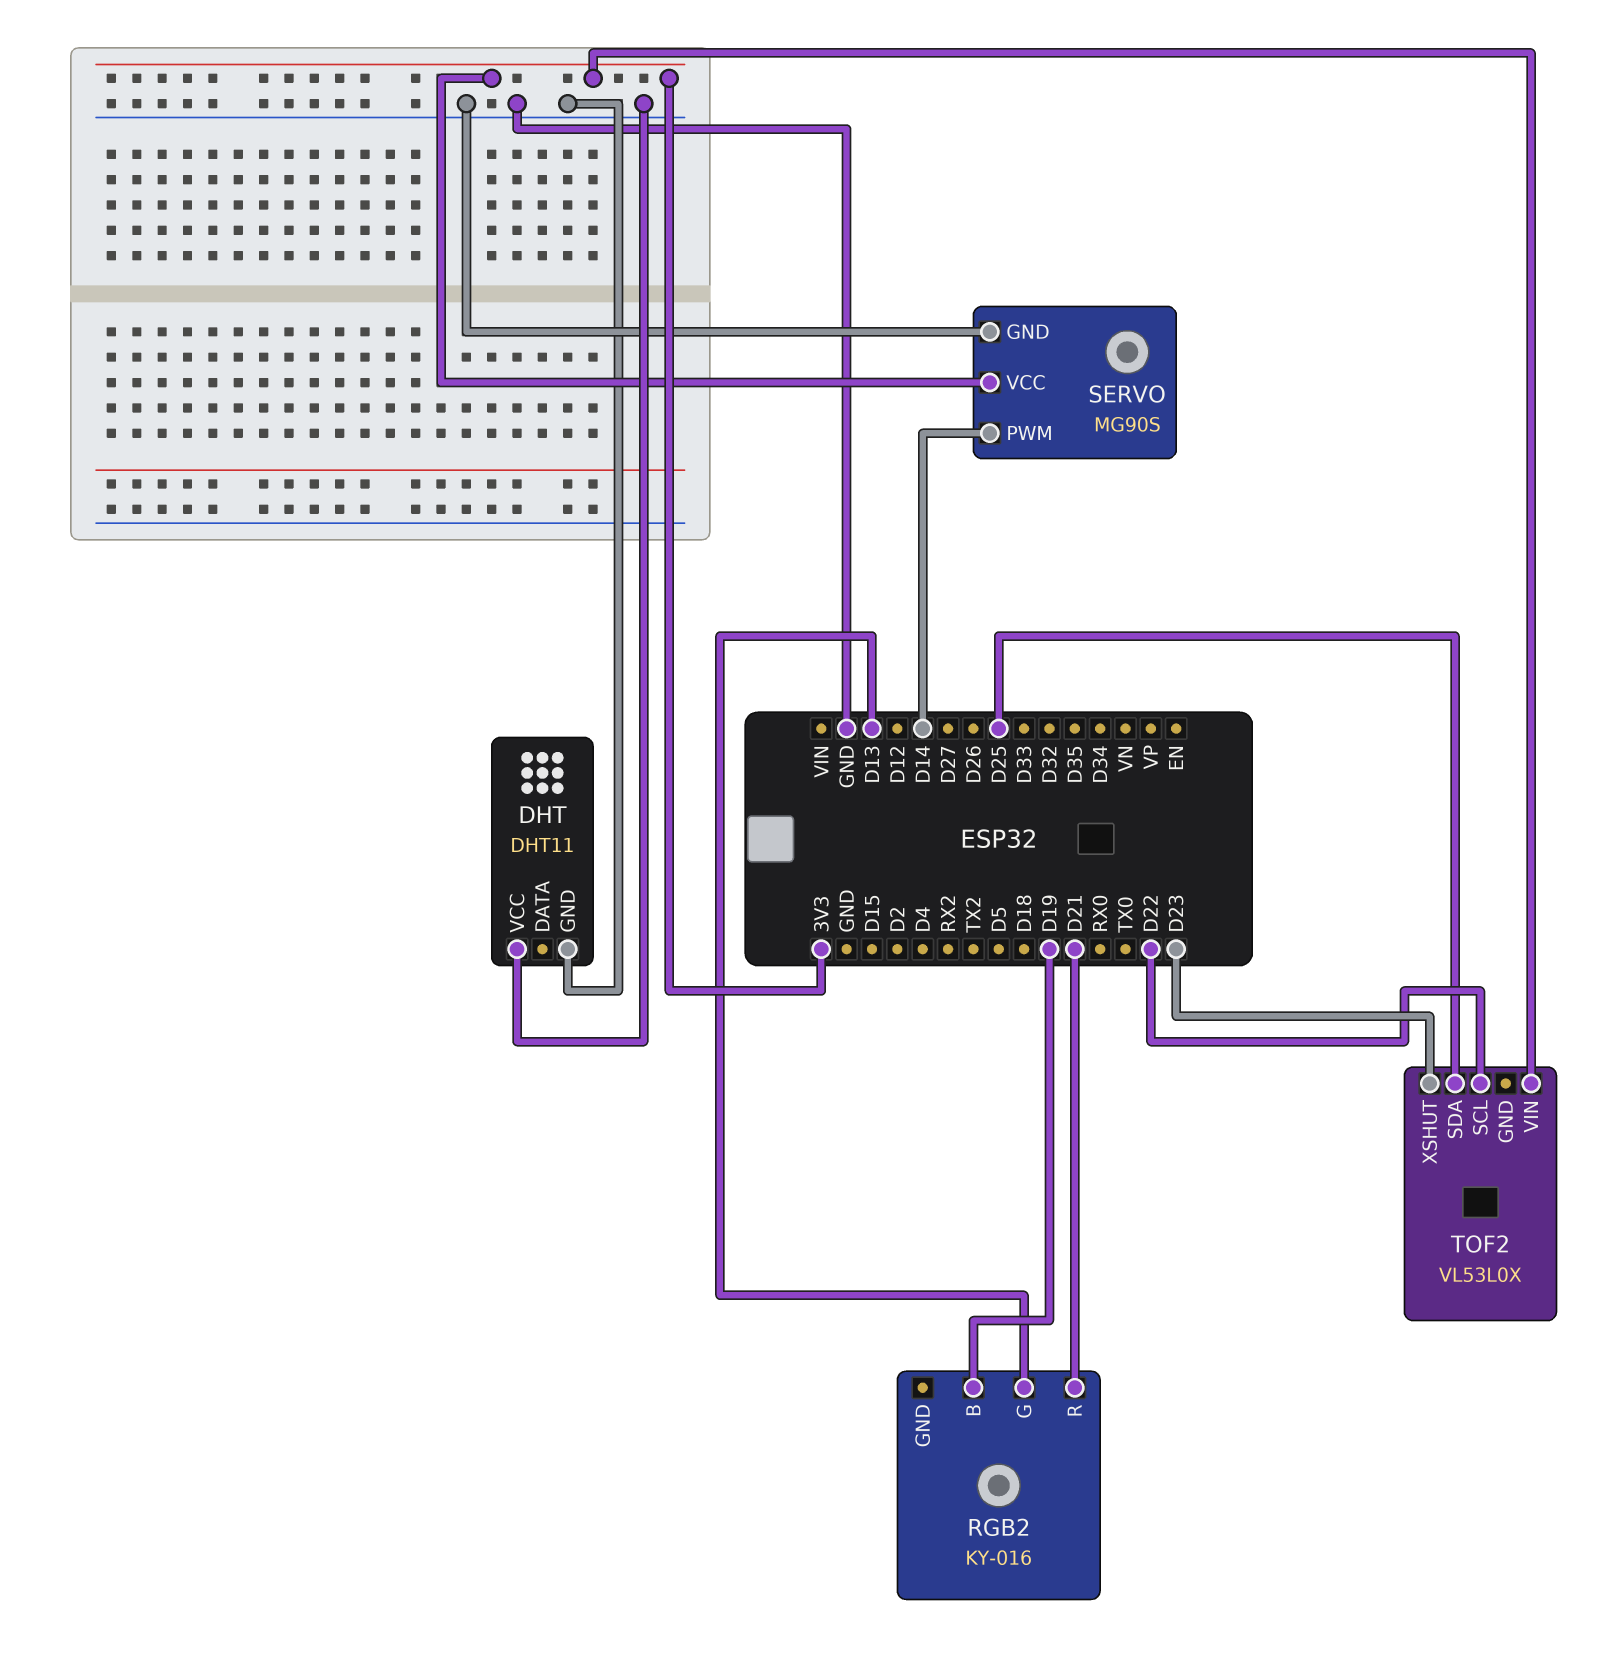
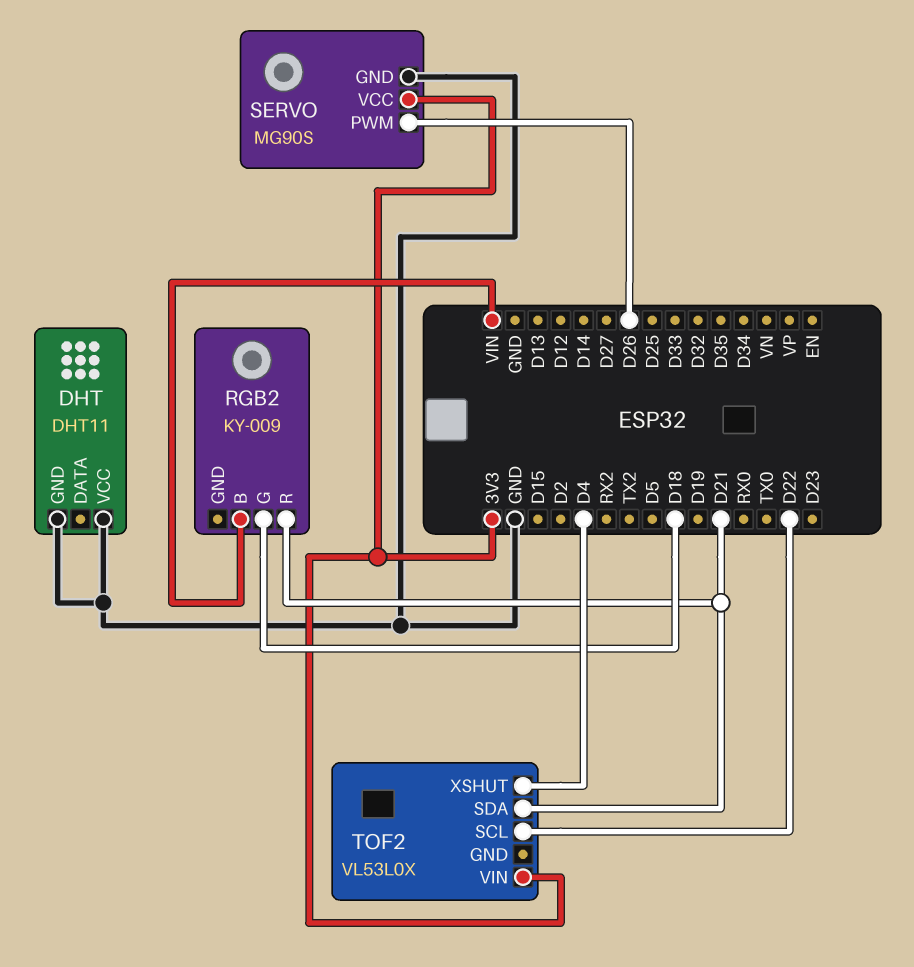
RGB2: KY-016 -> KY-009
RGB2 pin B: D19 -> VIN
RGB2 pin G: D13 -> D18
SERVO pin PWM: D14 -> D26
TOF2 pin SDA: D25 -> D21
TOF2 pin XSHUT: D23 -> D4

